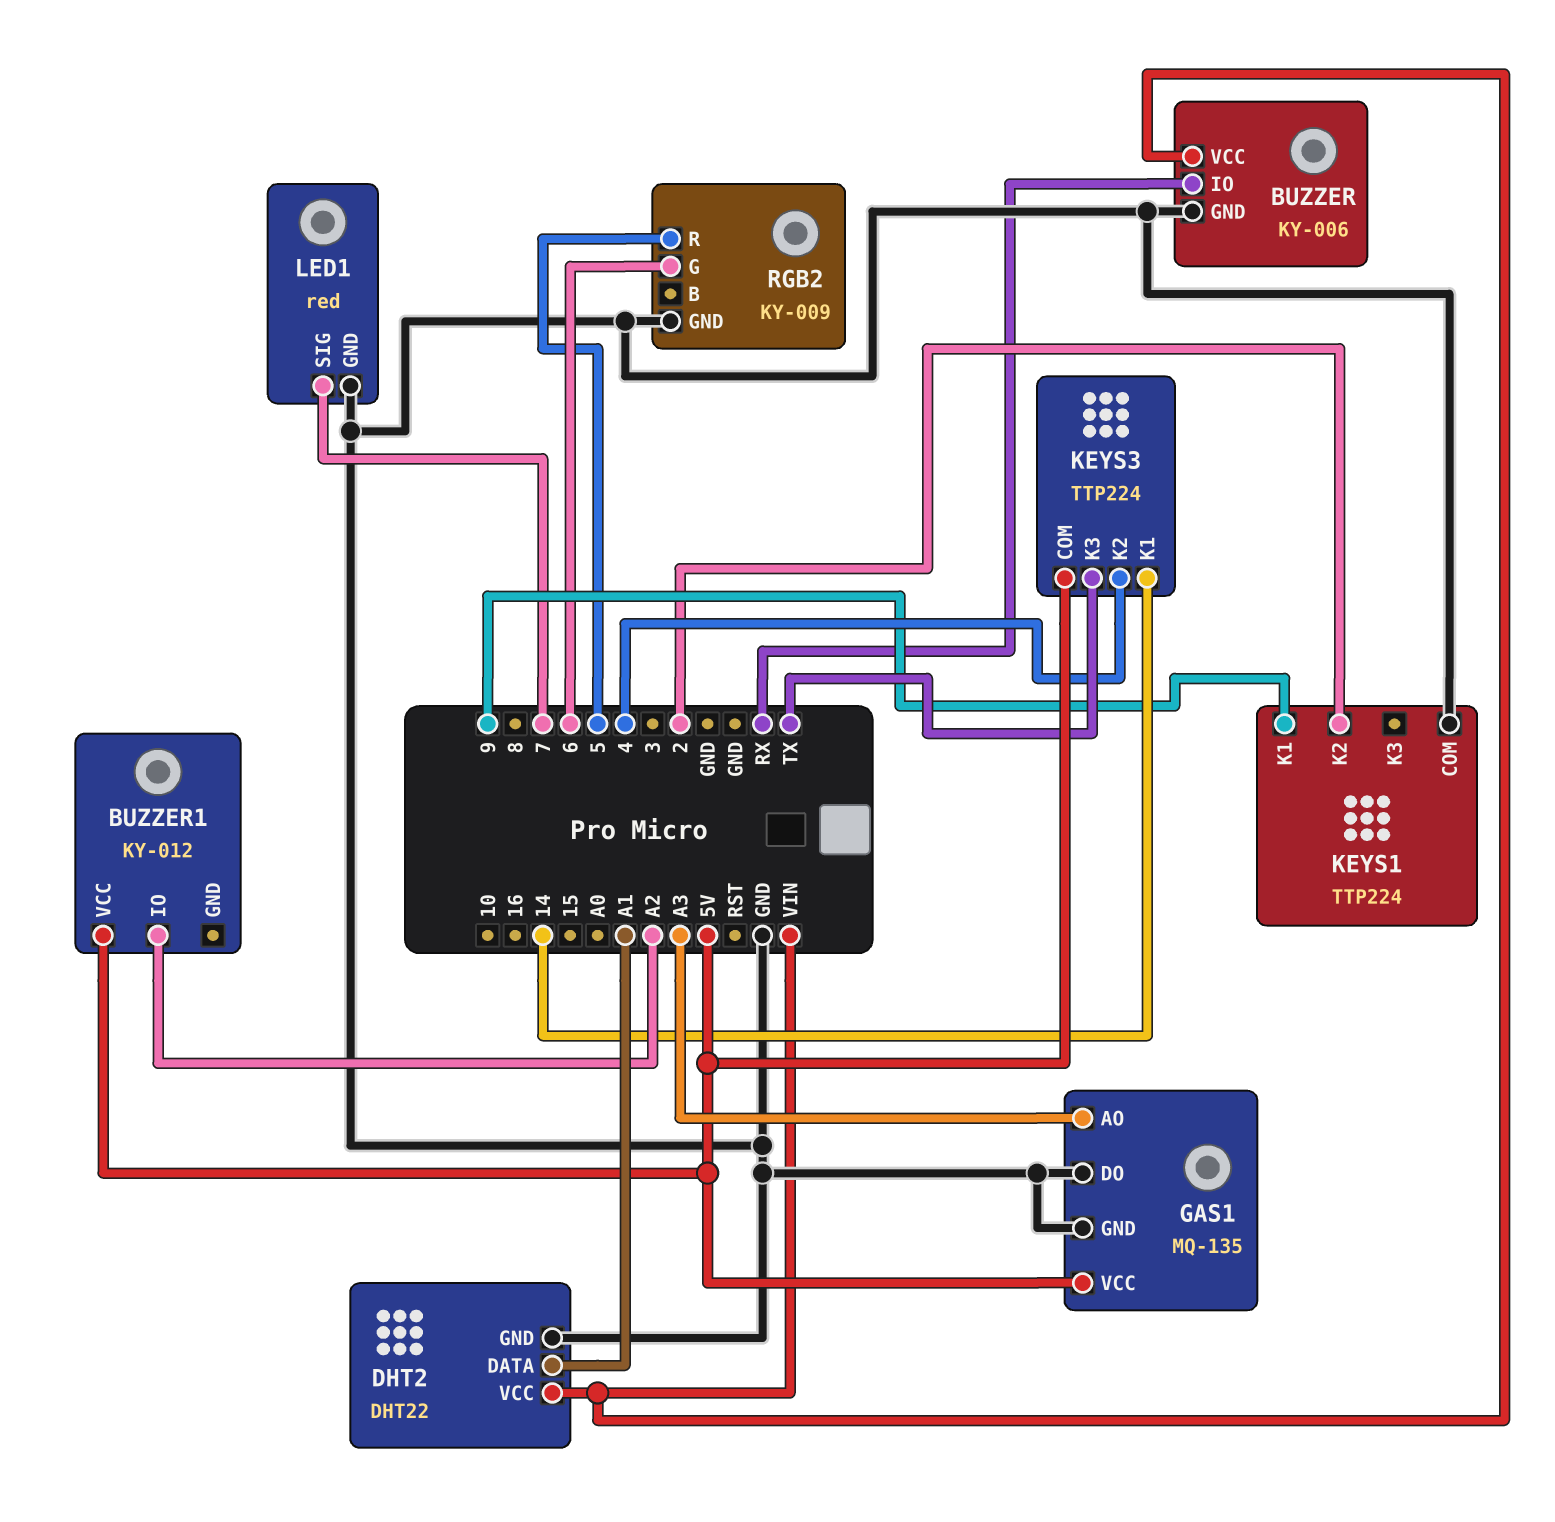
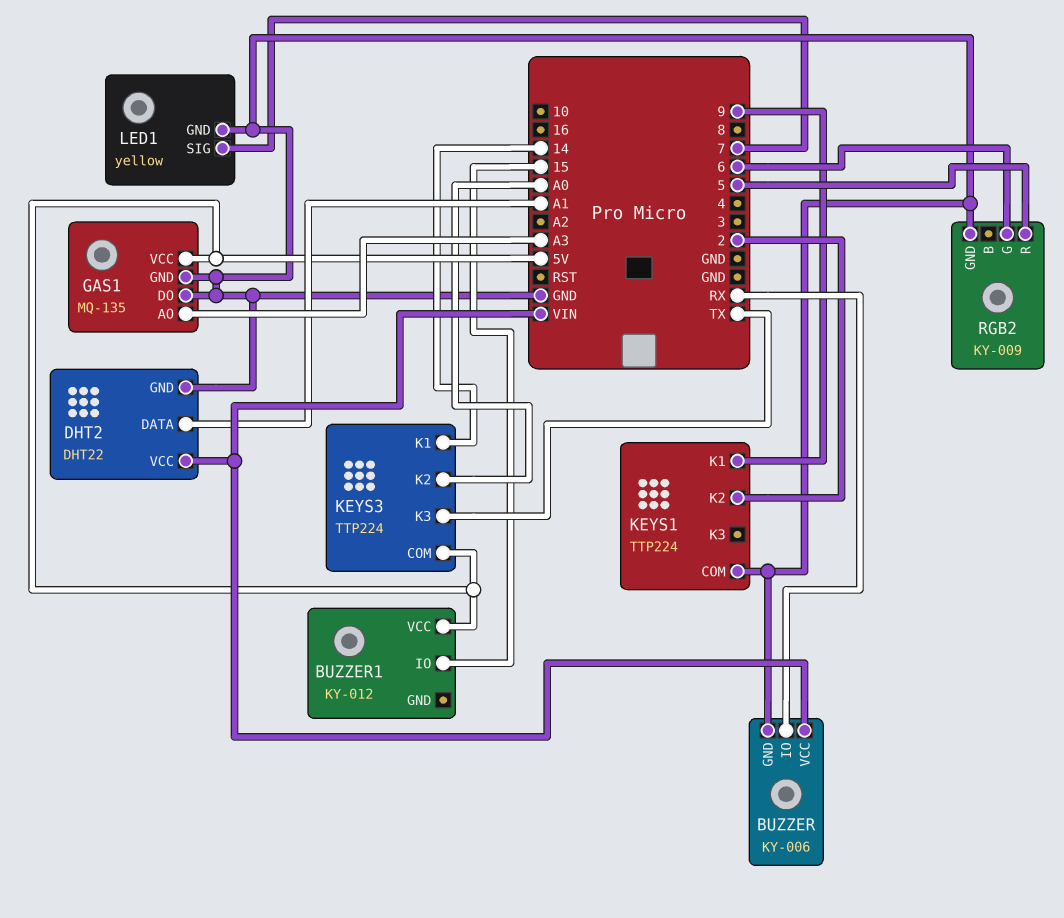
BUZZER1 pin IO: A2 -> 15
KEYS3 pin K2: 4 -> A0
LED1: red -> yellow

